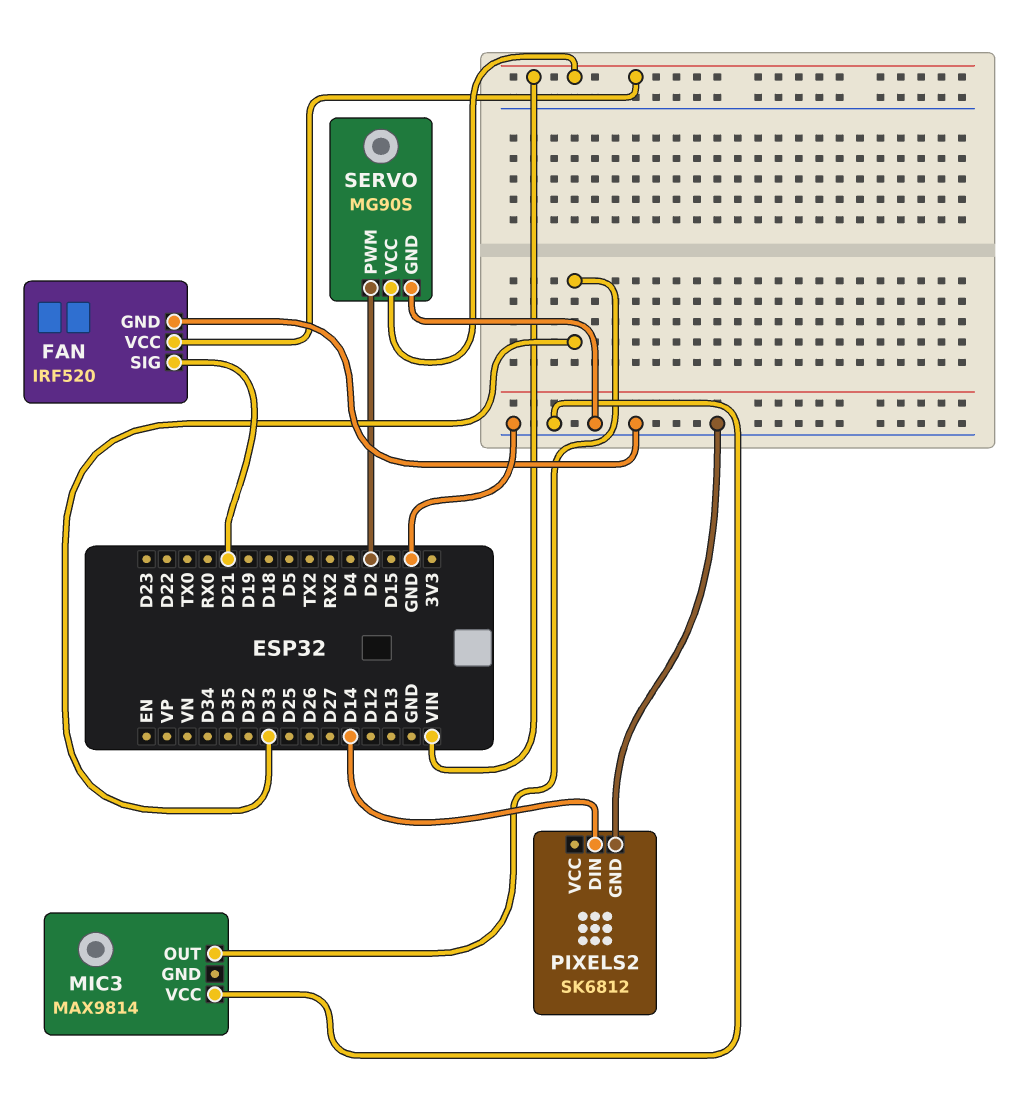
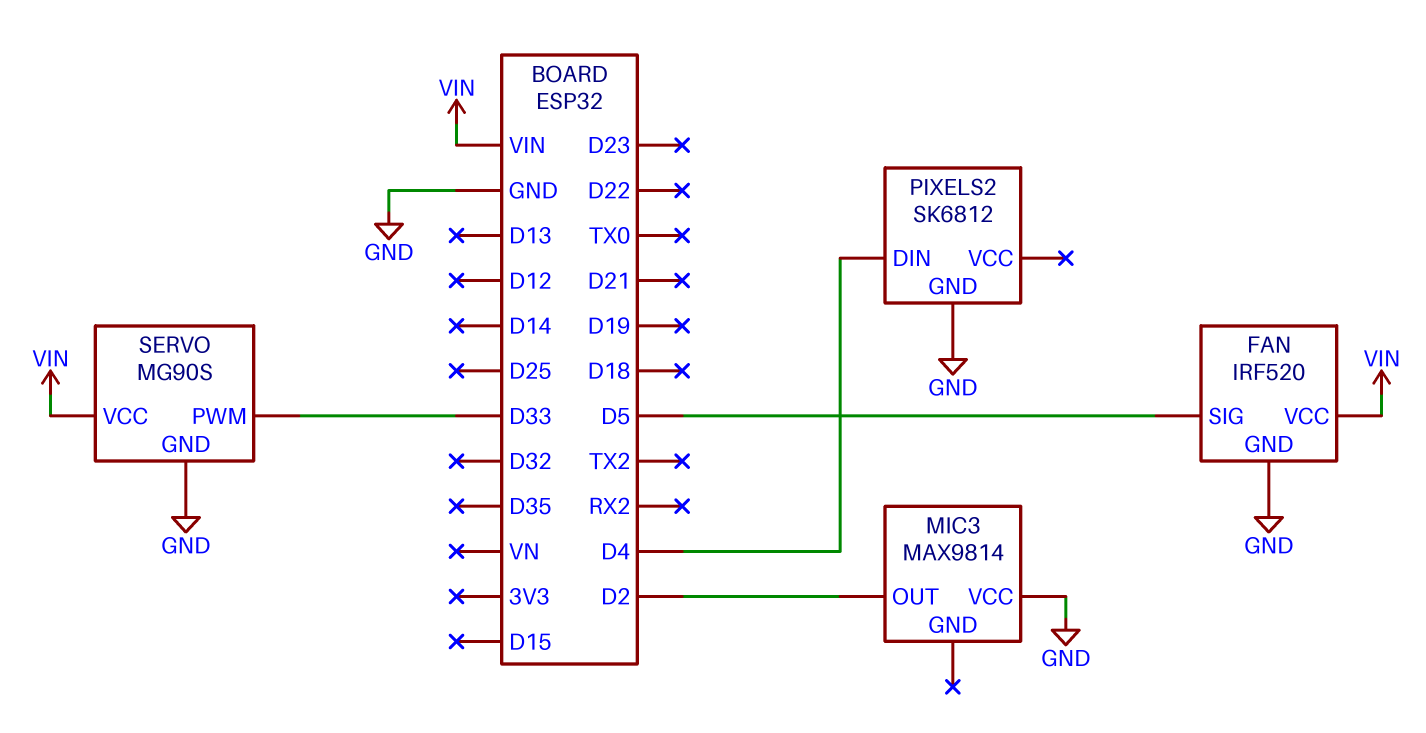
FAN pin SIG: D21 -> D5
MIC3 pin OUT: D33 -> D2
PIXELS2 pin DIN: D14 -> D4
SERVO pin PWM: D2 -> D33

